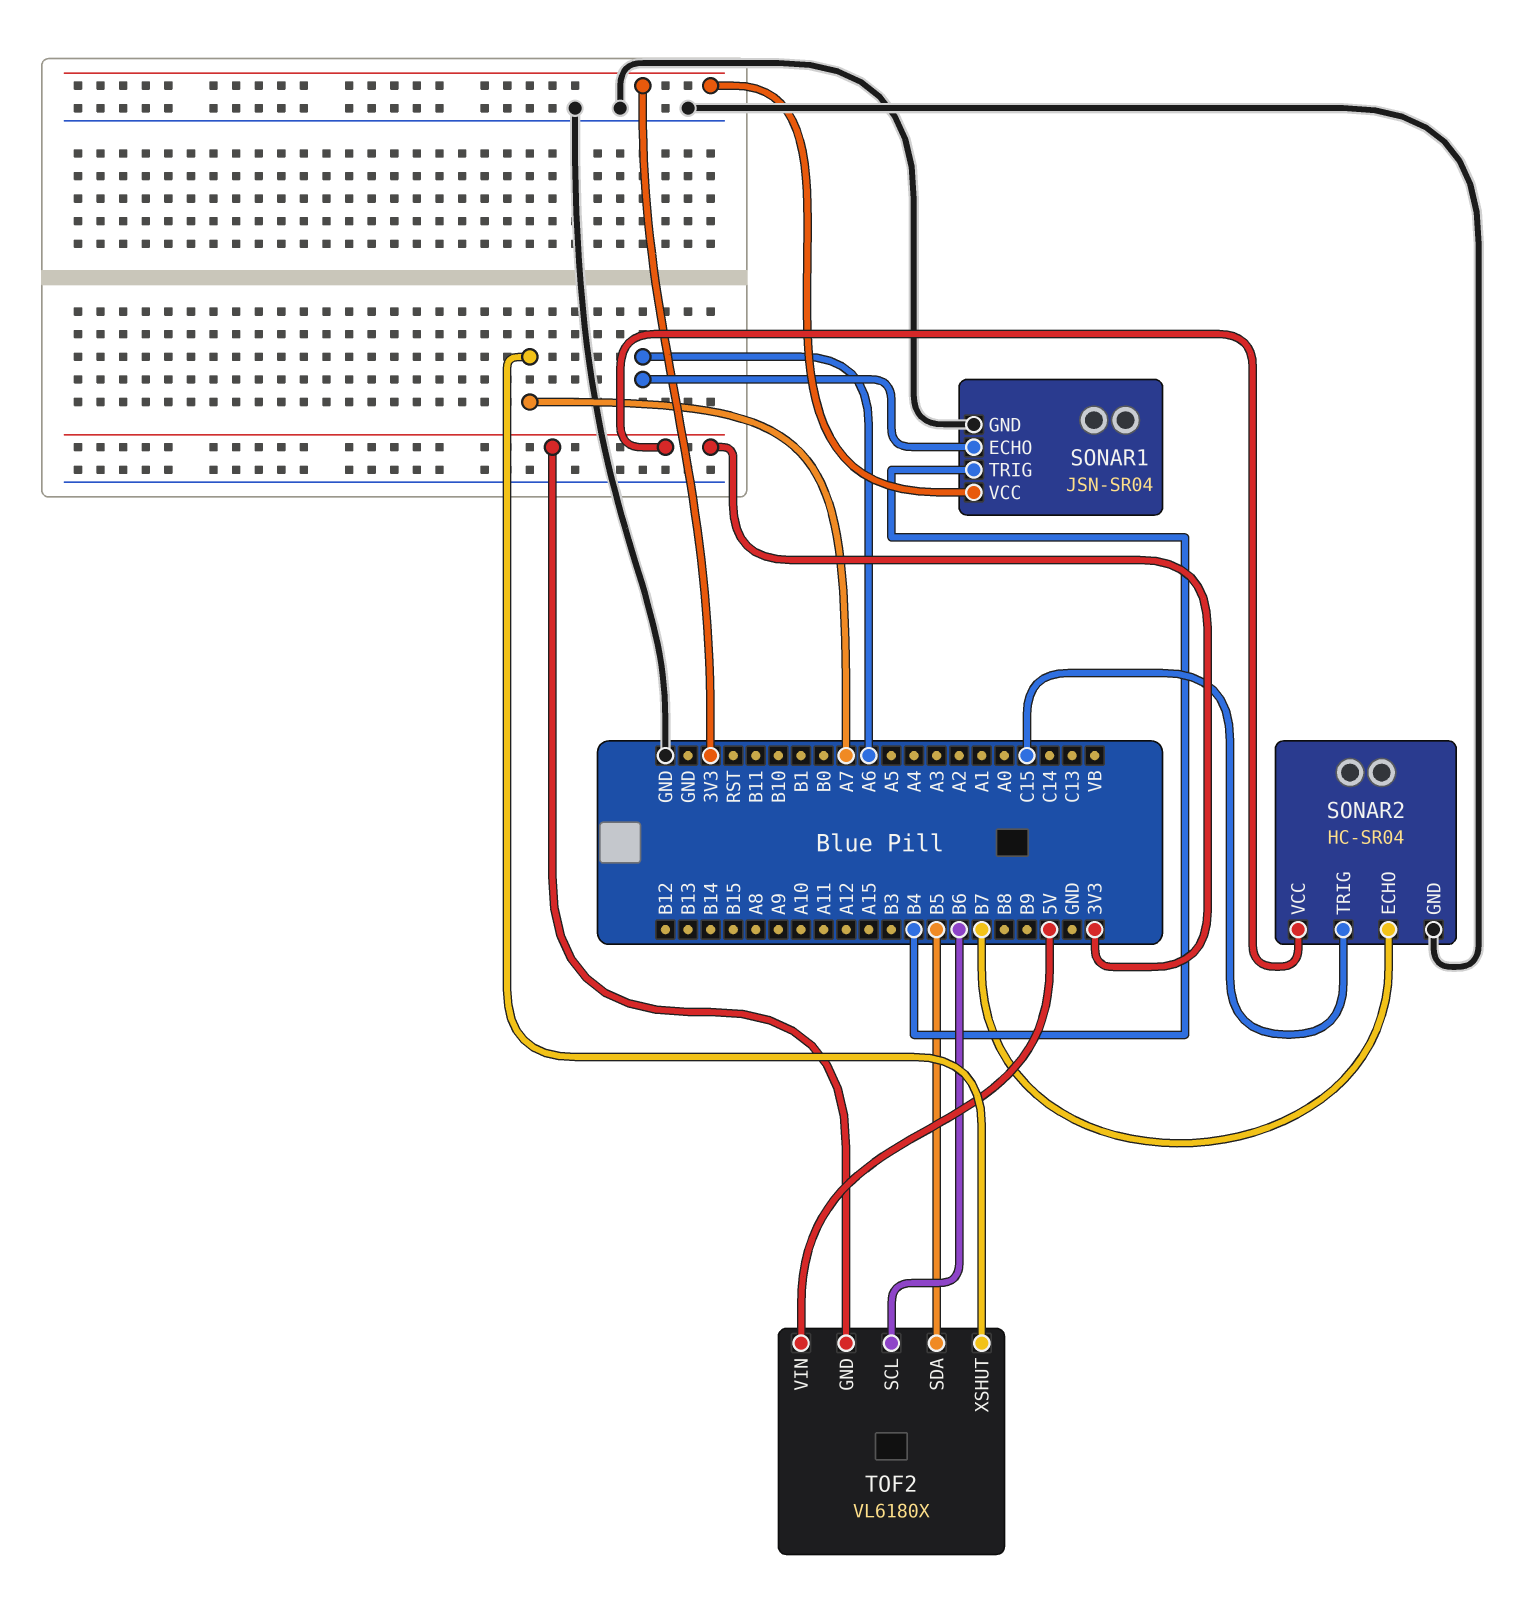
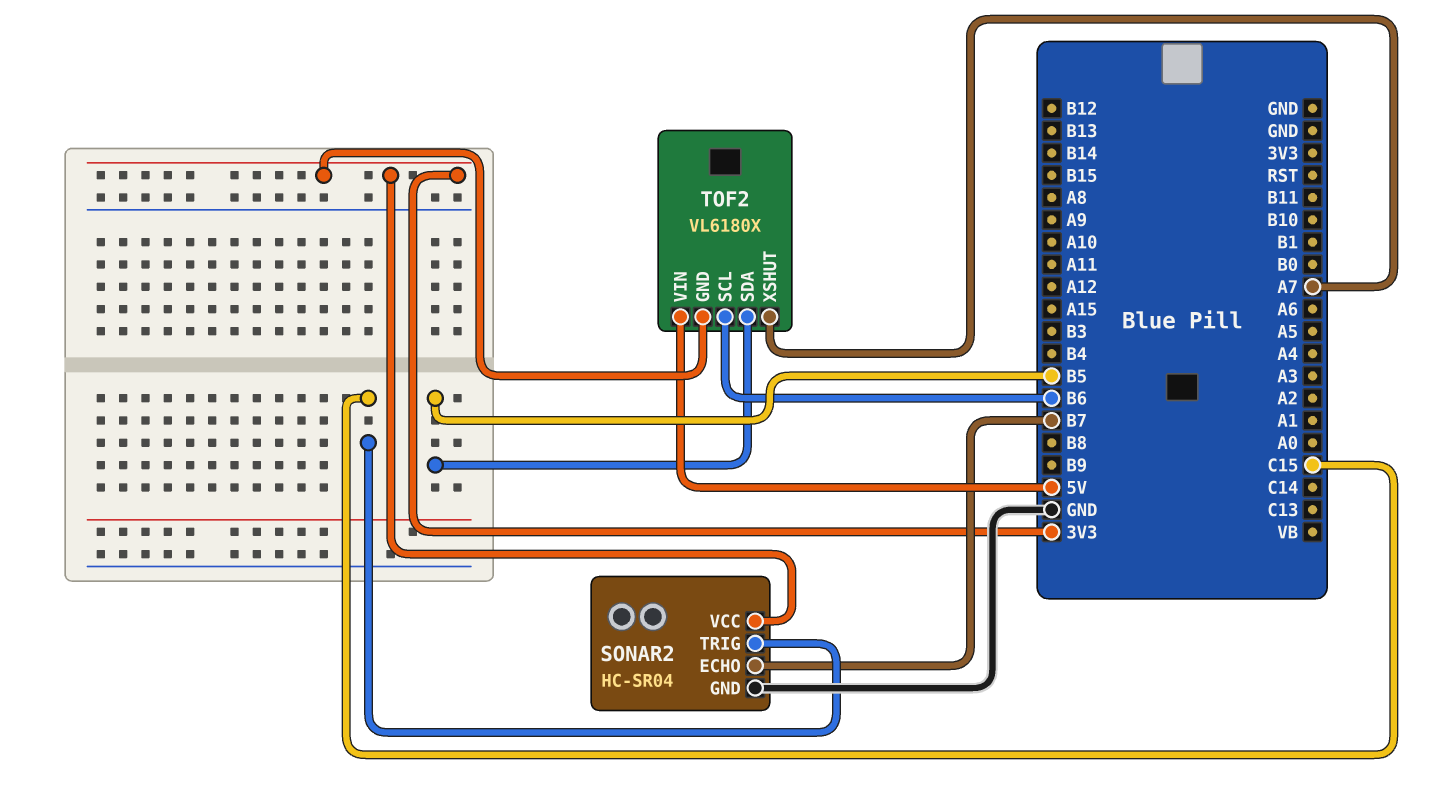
SONAR1: JSN-SR04 -> none
SONAR1 pin ECHO: A6 -> none
SONAR1 pin GND: GND -> none
SONAR1 pin TRIG: B4 -> none
SONAR1 pin VCC: 3V3 -> none

